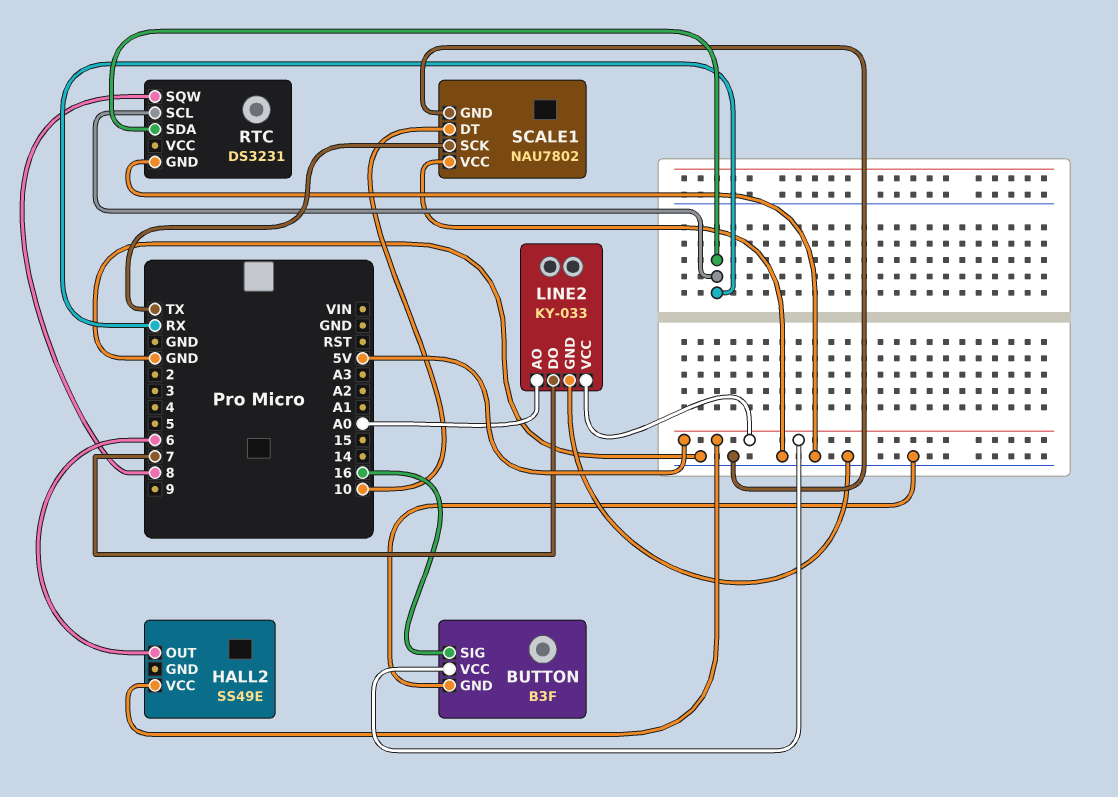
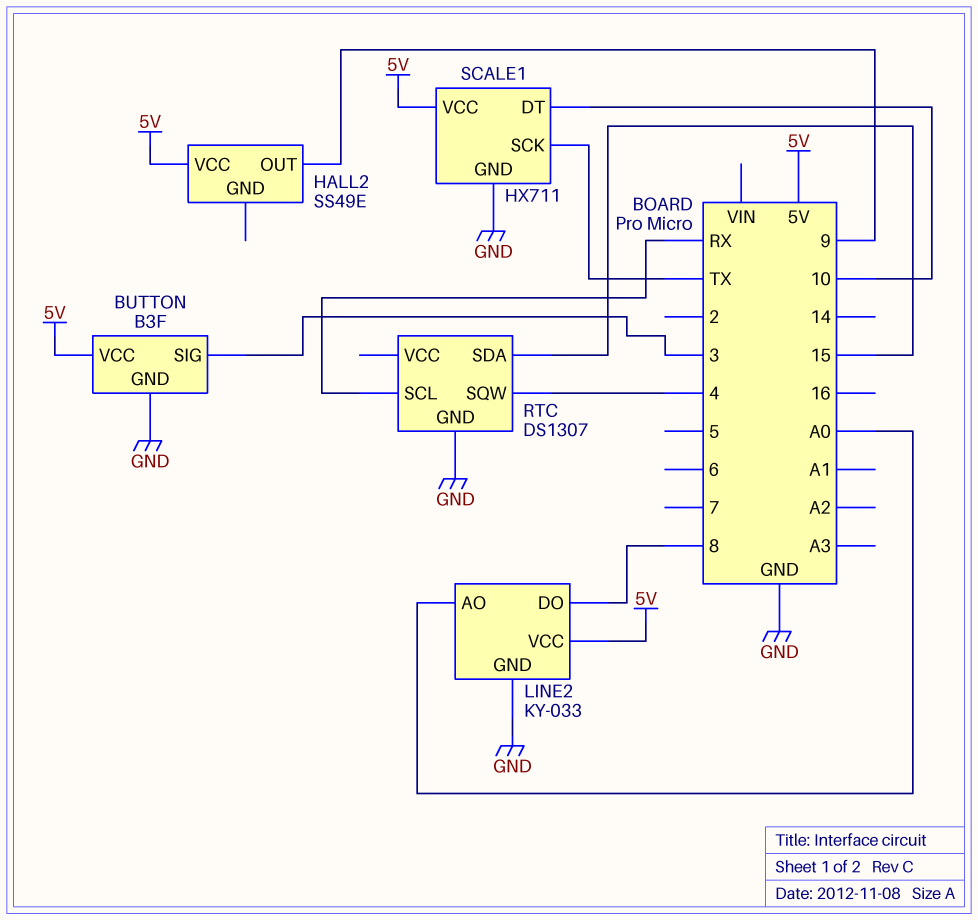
BUTTON pin SIG: 16 -> 3
HALL2 pin OUT: 6 -> 9
LINE2 pin DO: 7 -> 8
RTC: DS3231 -> DS1307
RTC pin SDA: RX -> 15
RTC pin SQW: 8 -> 4
SCALE1: NAU7802 -> HX711
SCALE1 pin VCC: GND -> 5V

